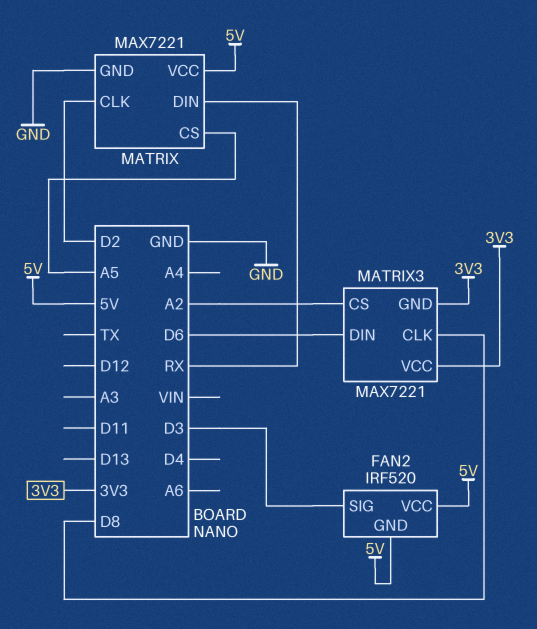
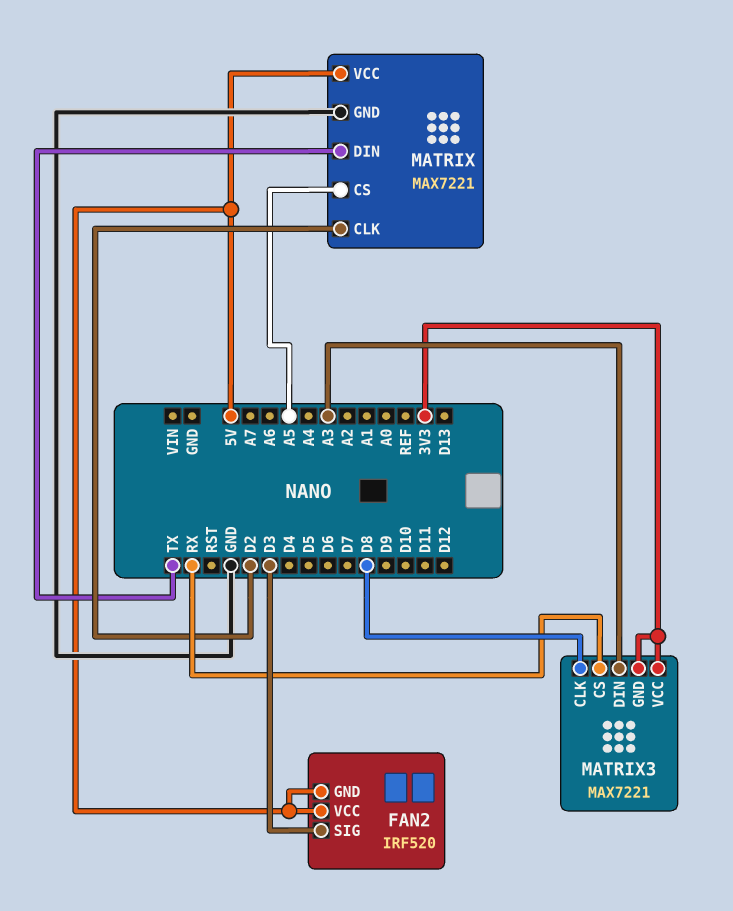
MATRIX pin DIN: RX -> TX
MATRIX3 pin CS: A2 -> RX
MATRIX3 pin DIN: D6 -> A3

